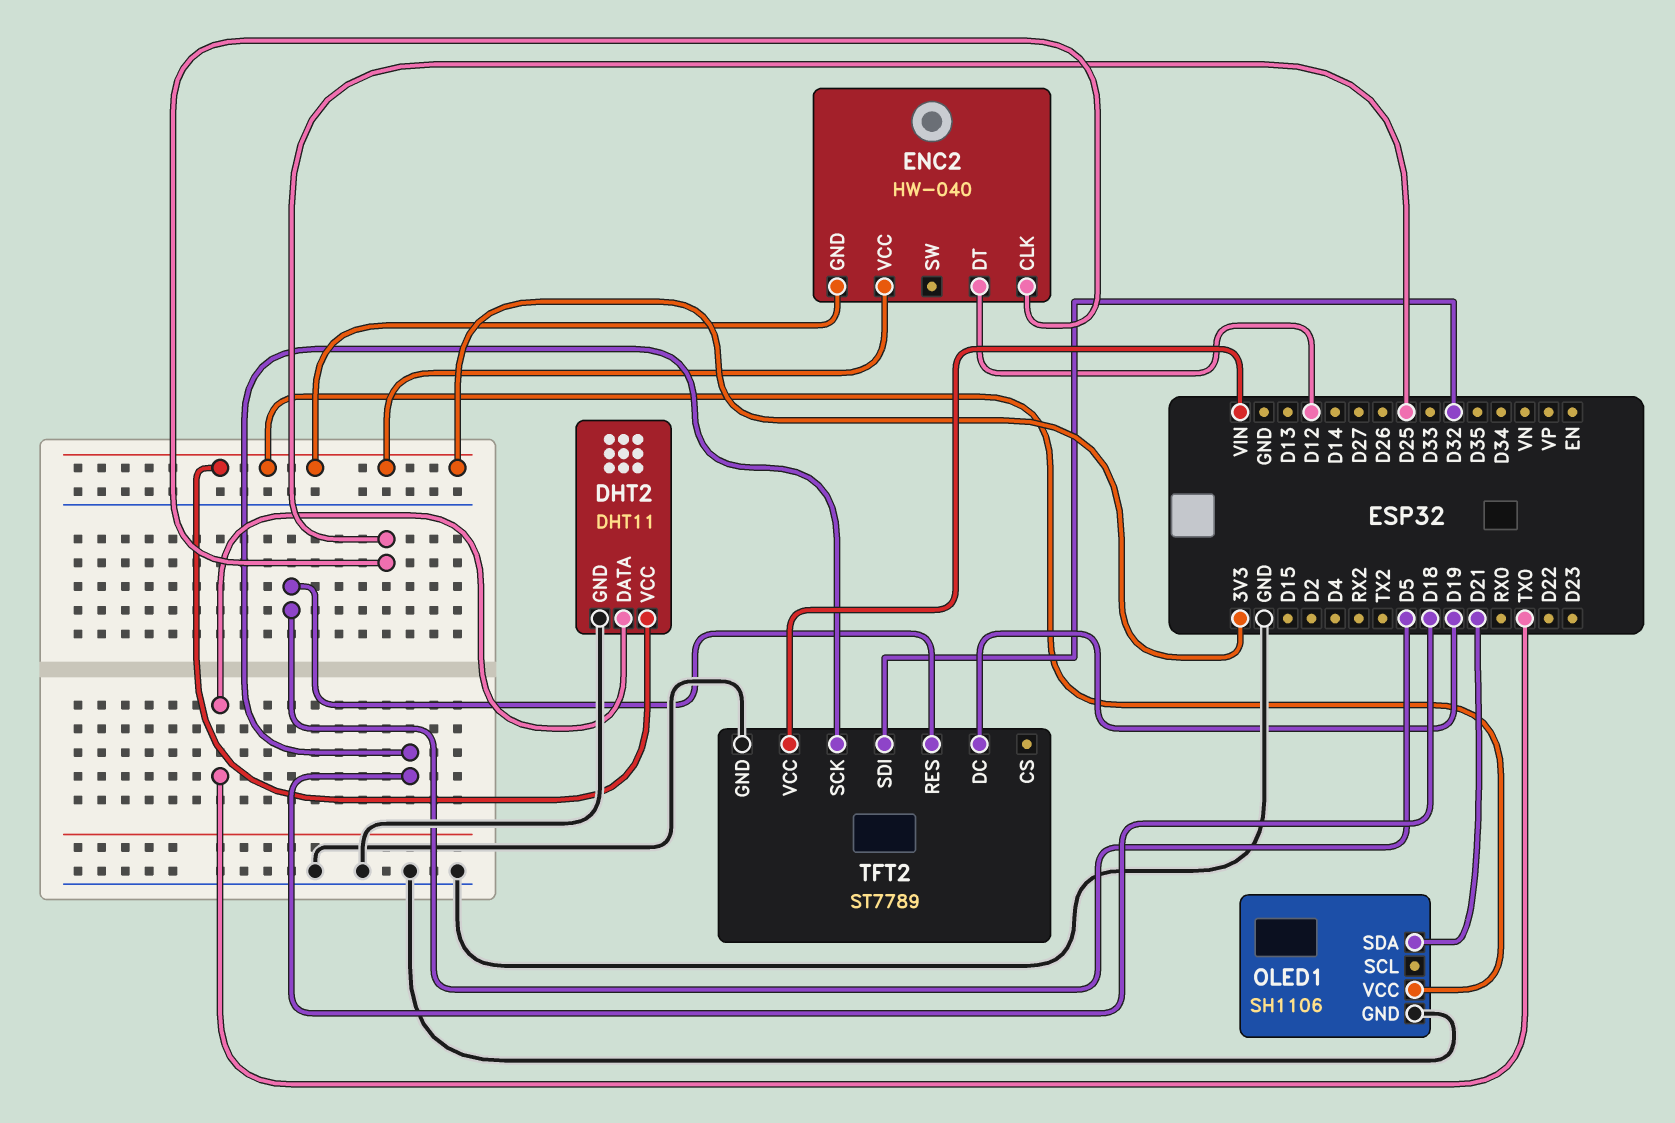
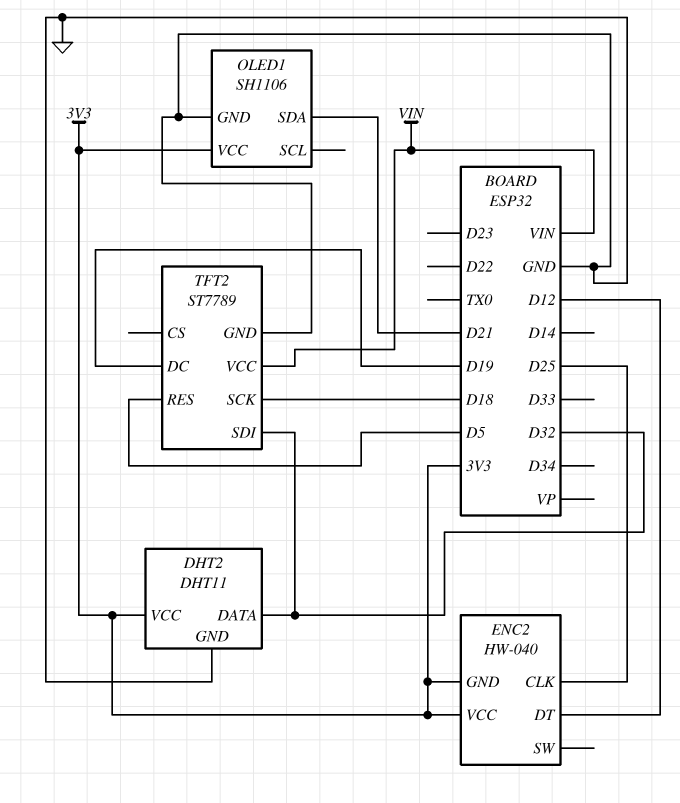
DHT2 pin DATA: TX0 -> D32

